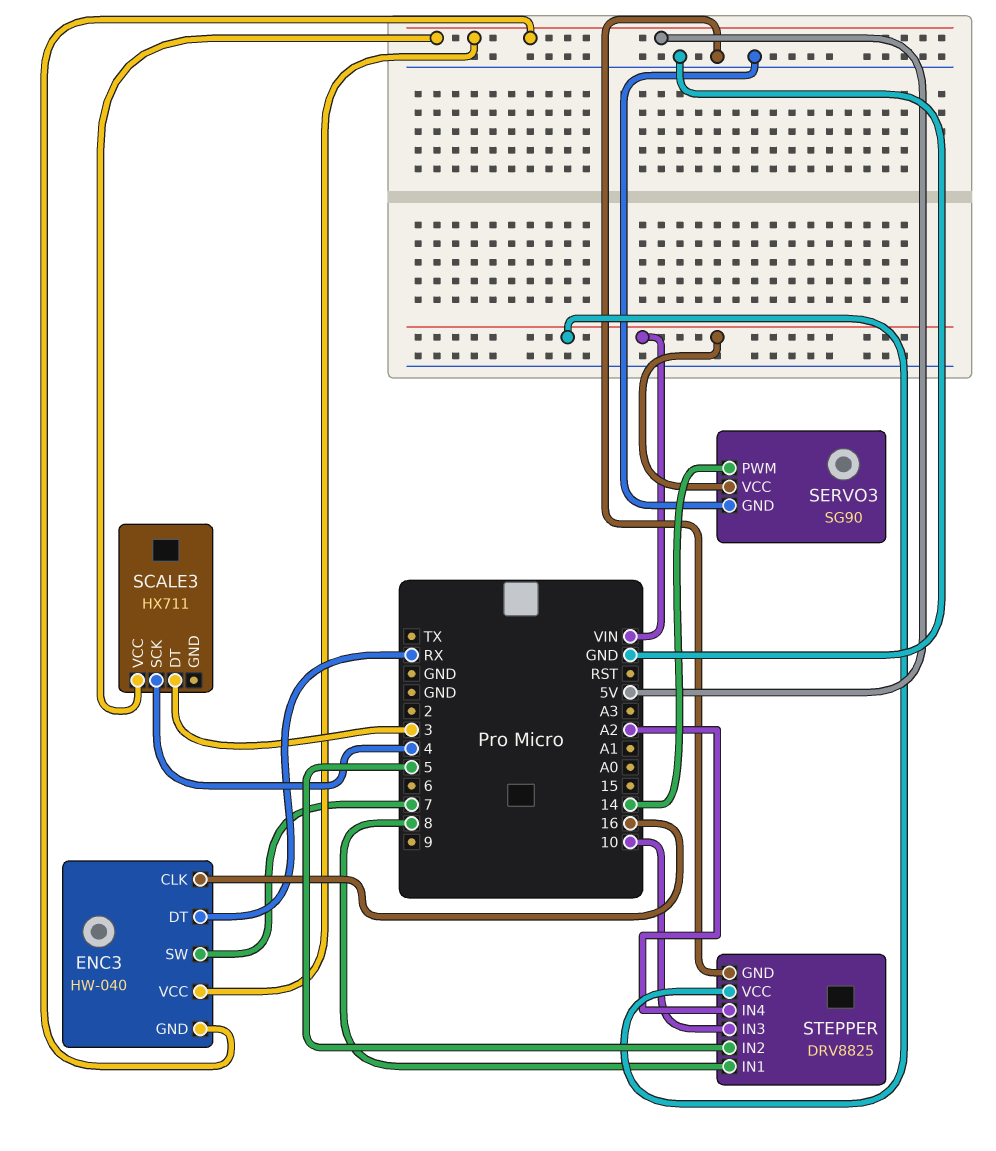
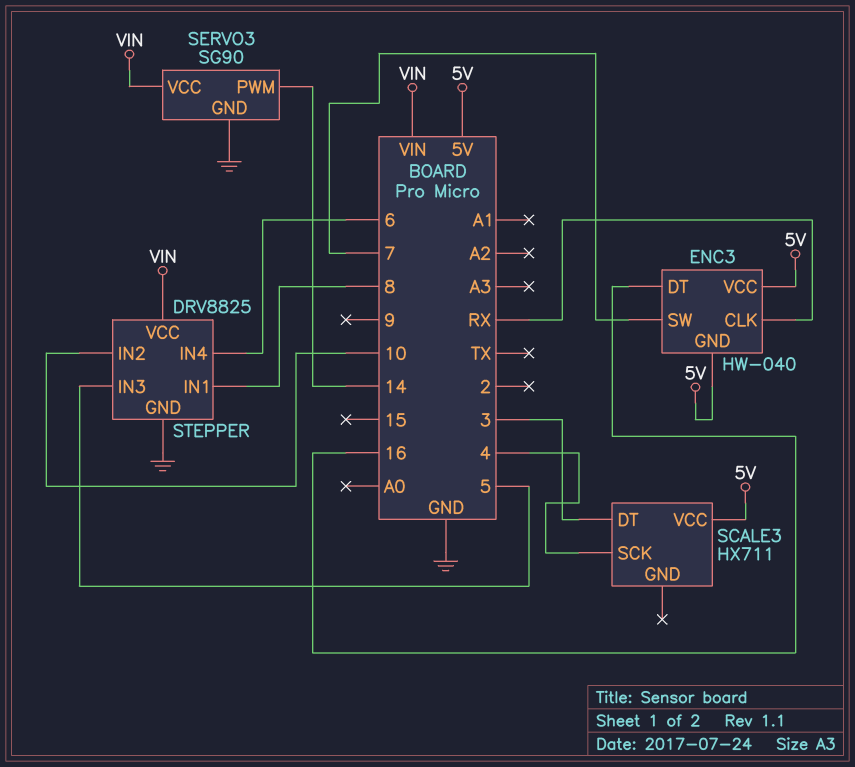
ENC3 pin CLK: 16 -> RX
ENC3 pin DT: RX -> 16
STEPPER pin IN2: 5 -> 10
STEPPER pin IN3: 10 -> 5
STEPPER pin IN4: A2 -> 6

